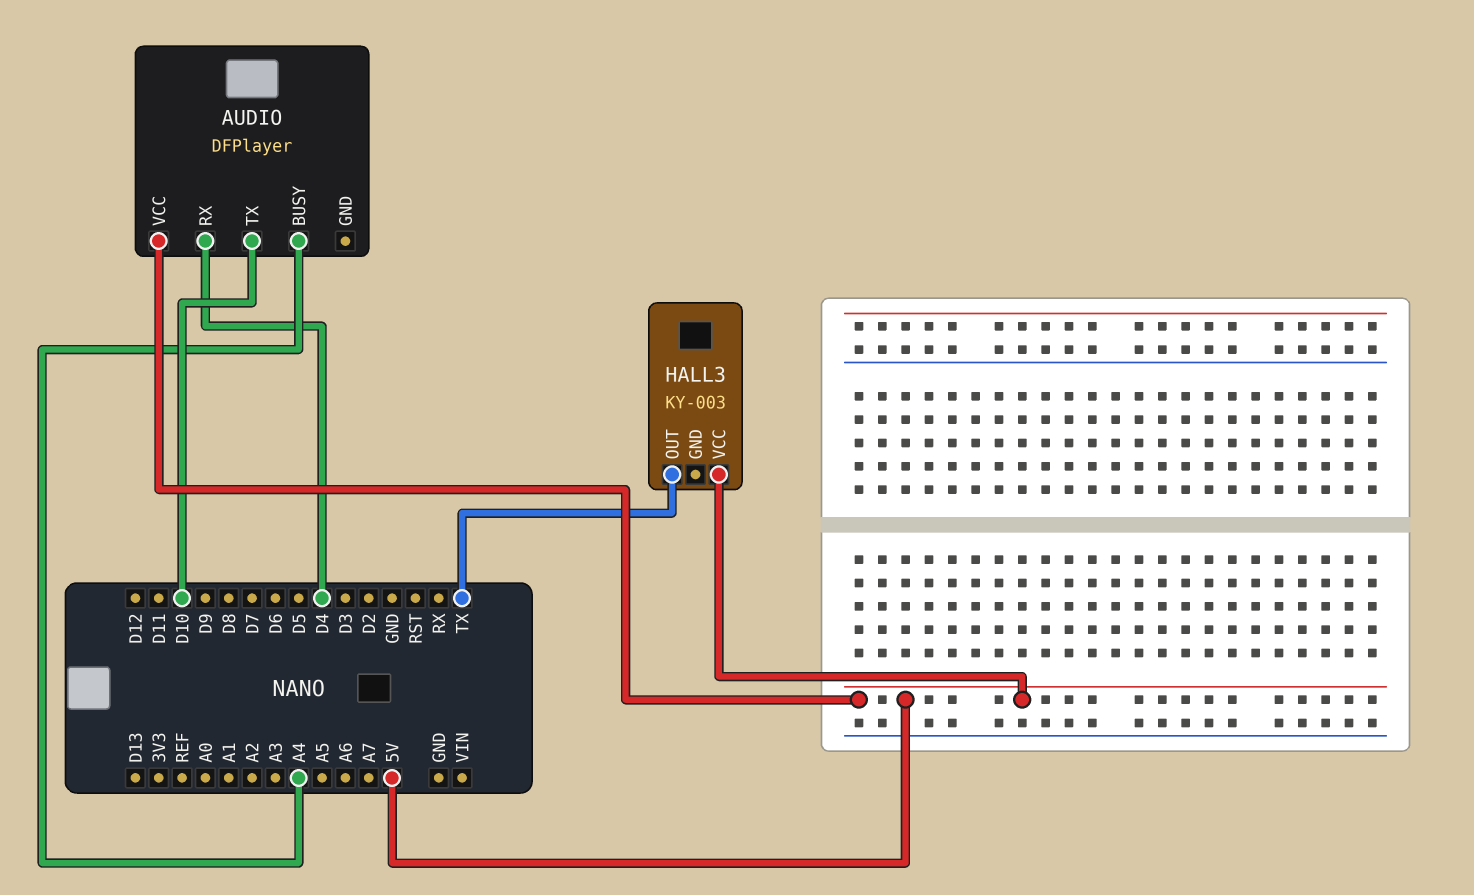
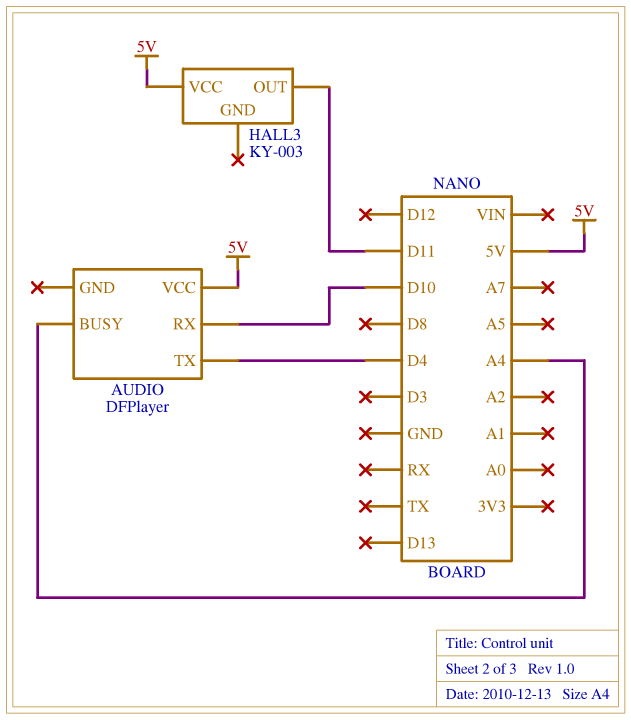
AUDIO pin RX: D4 -> D10
AUDIO pin TX: D10 -> D4
HALL3 pin OUT: TX -> D11

